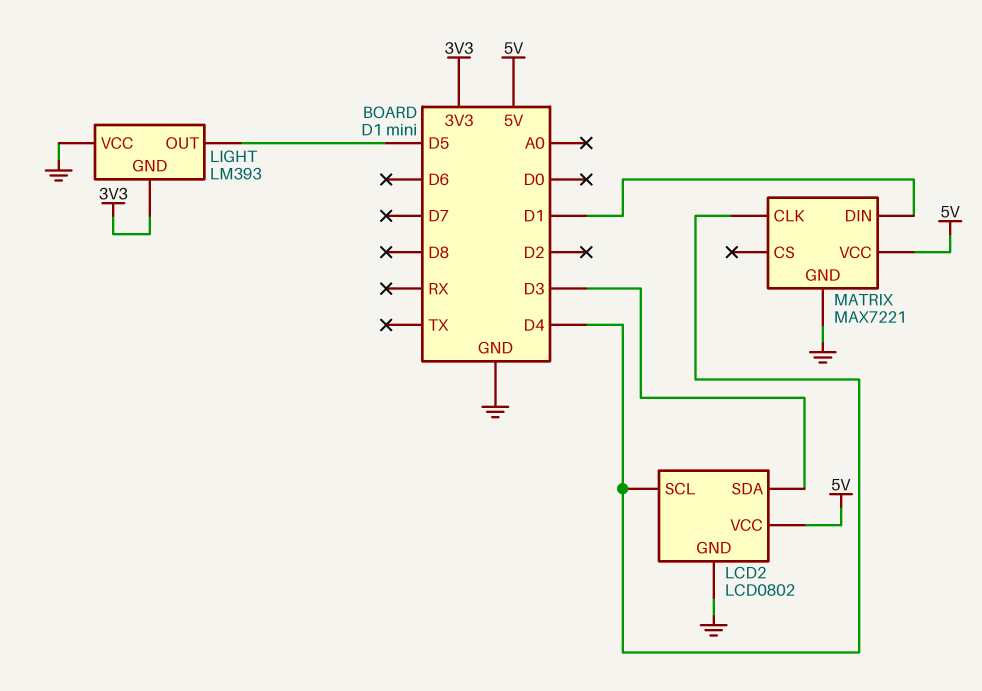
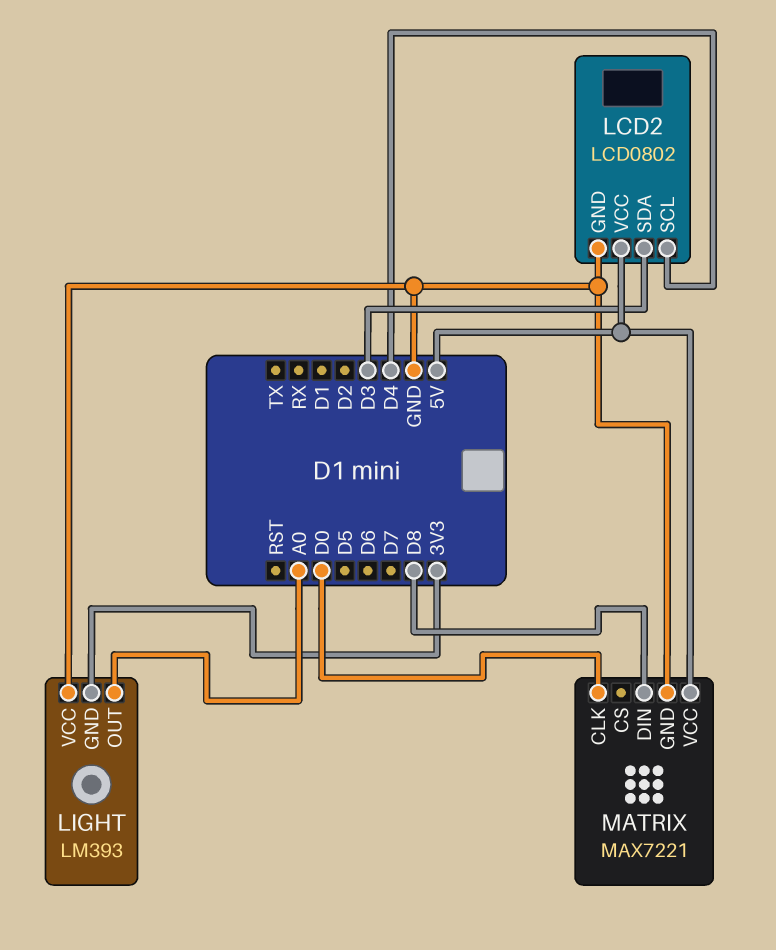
LIGHT pin OUT: D5 -> A0
MATRIX pin CLK: D4 -> D0
MATRIX pin DIN: D1 -> D8

